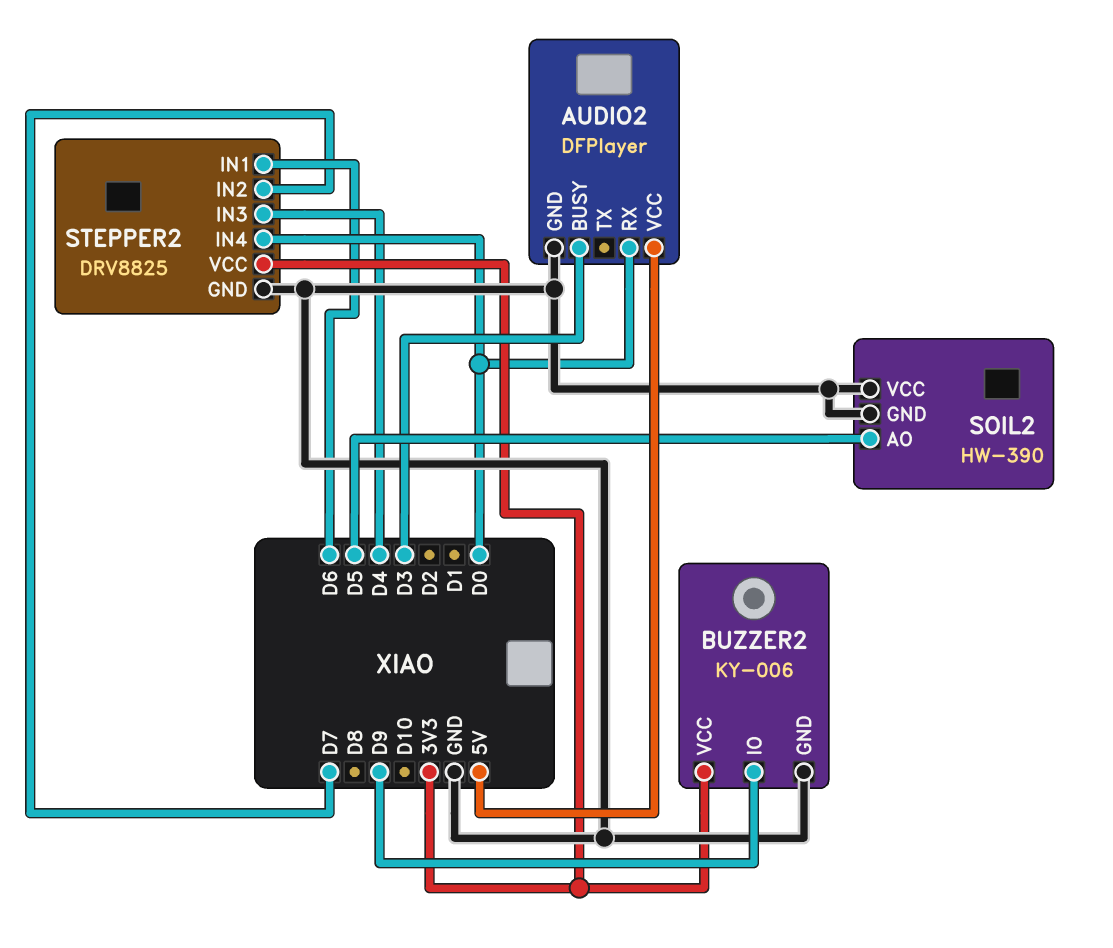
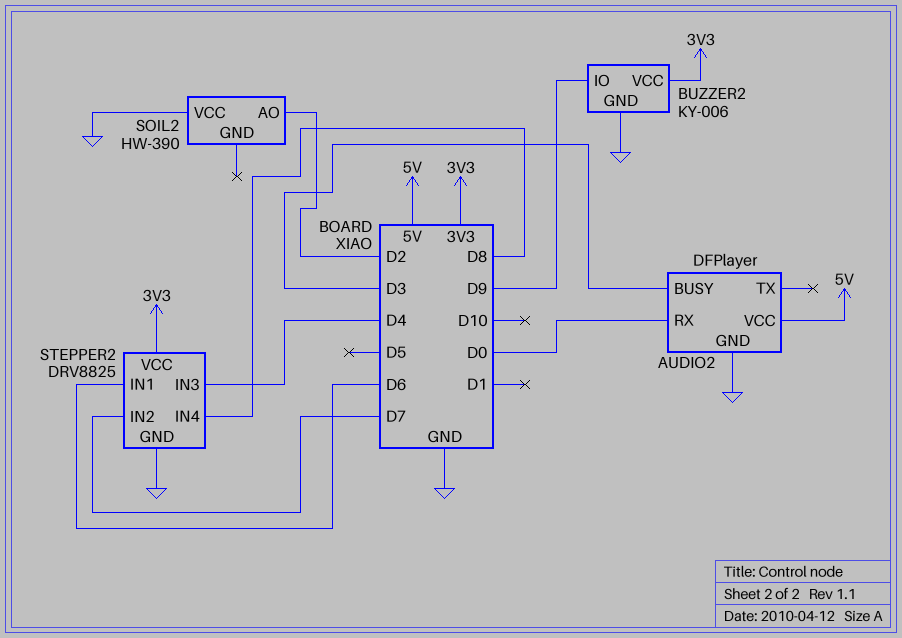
SOIL2 pin AO: D5 -> D2
SOIL2 pin GND: GND -> none
STEPPER2 pin IN4: D0 -> D8

